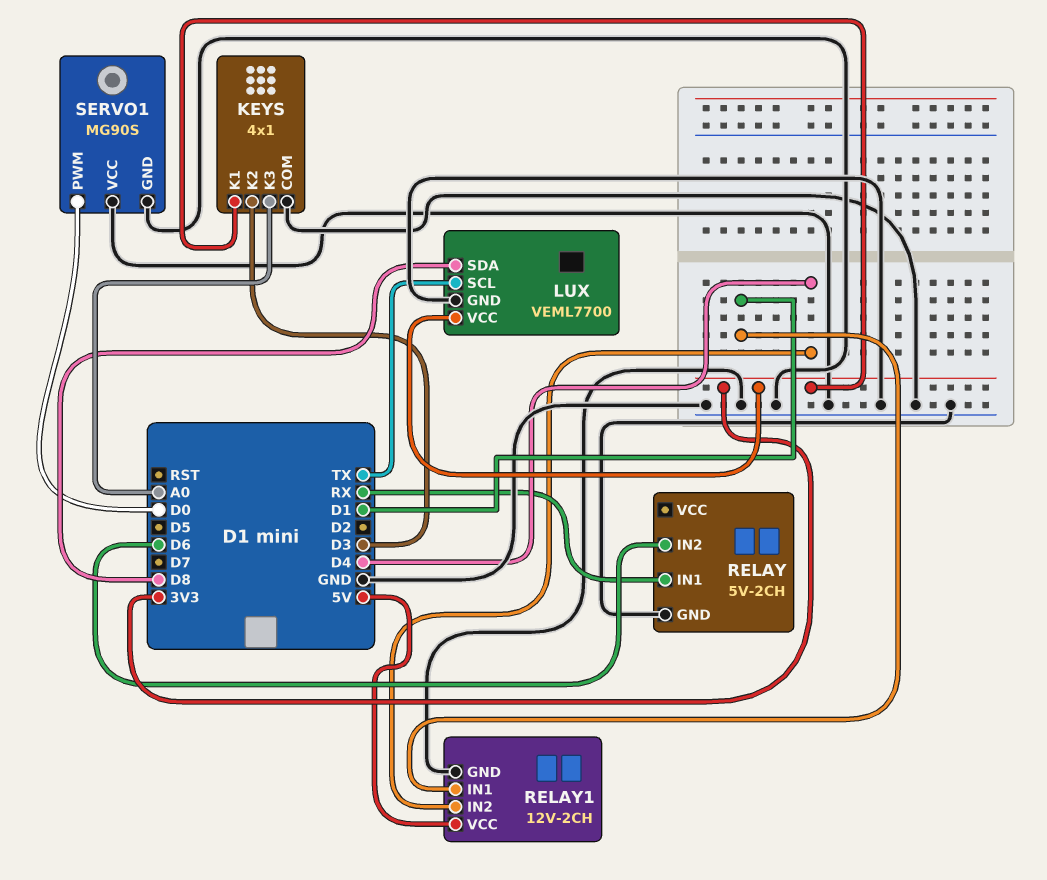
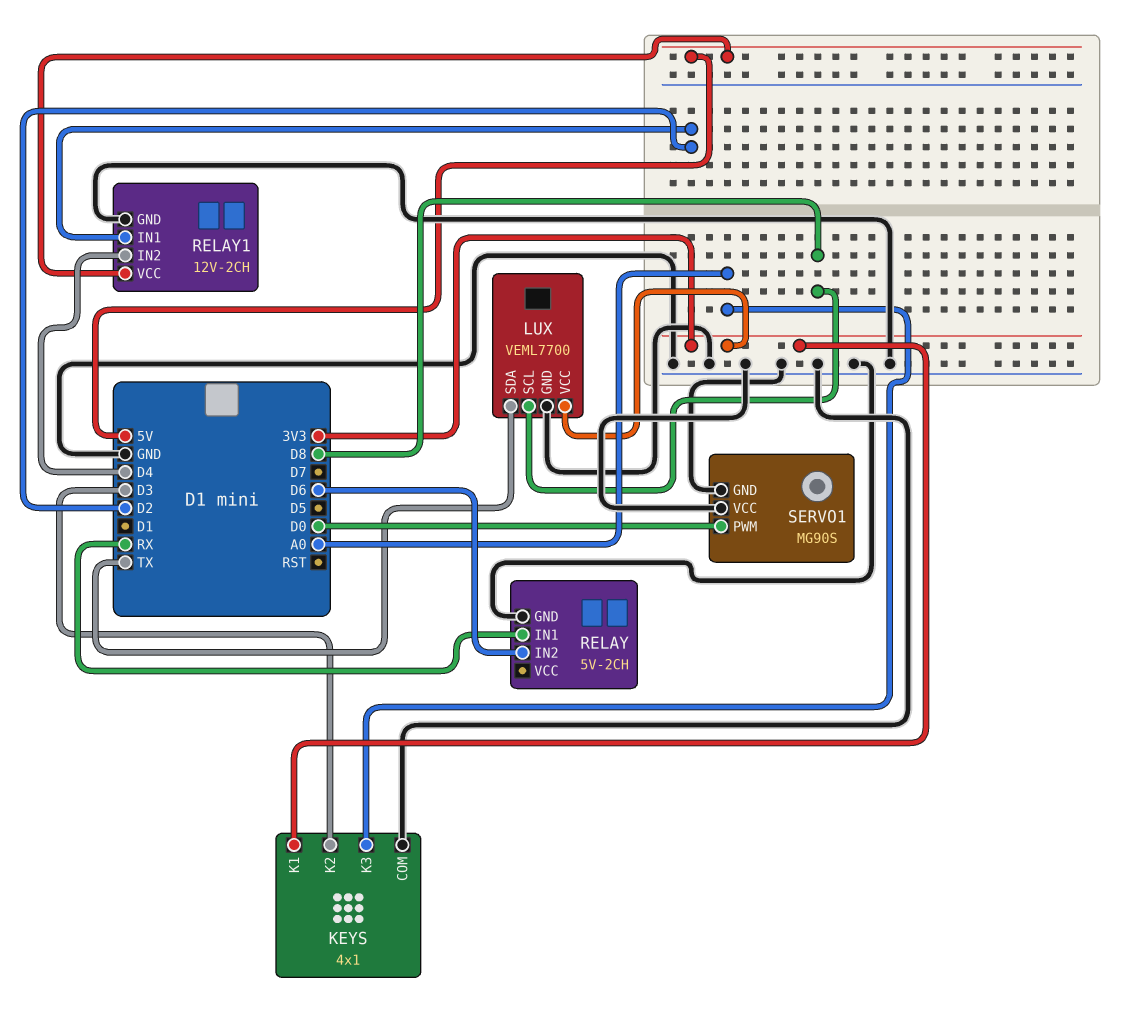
LUX pin SCL: TX -> D8
LUX pin SDA: D8 -> TX
RELAY1 pin IN1: D1 -> D2

